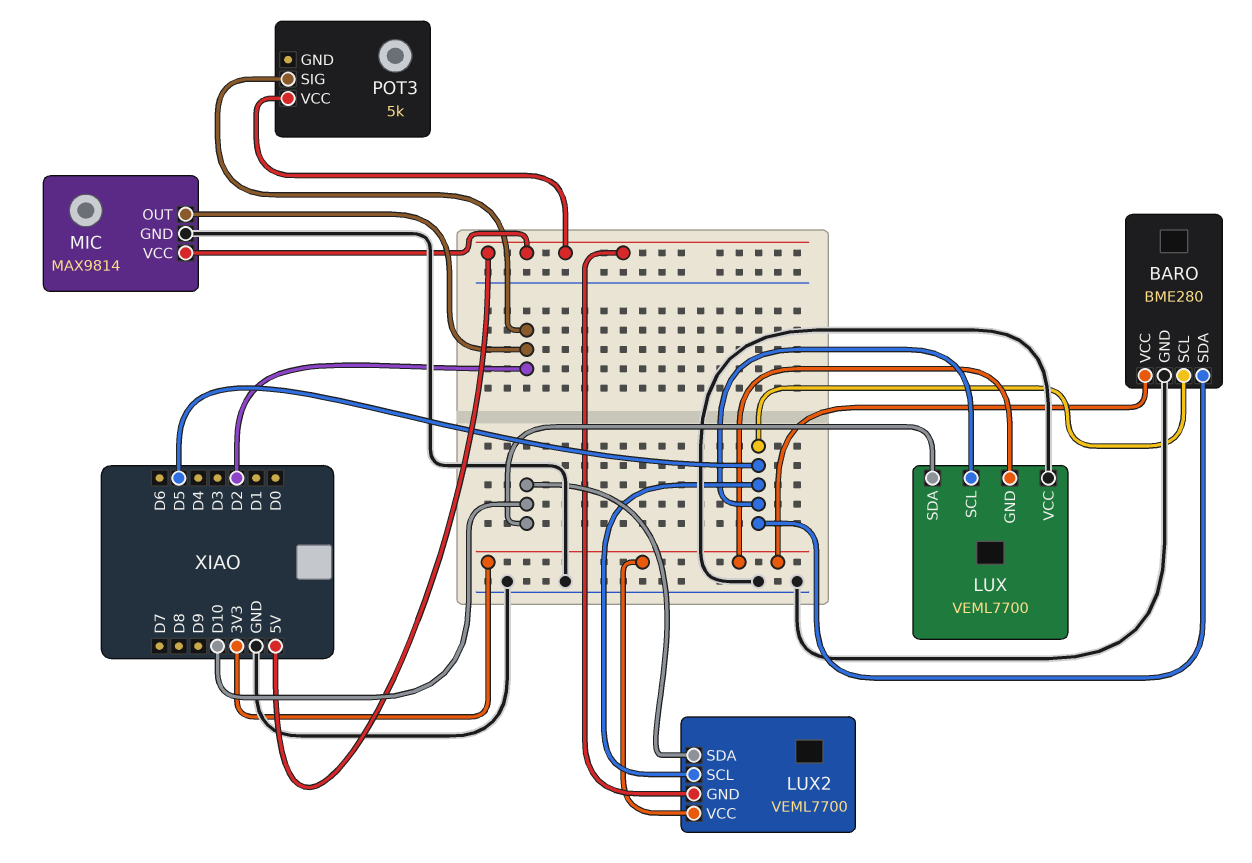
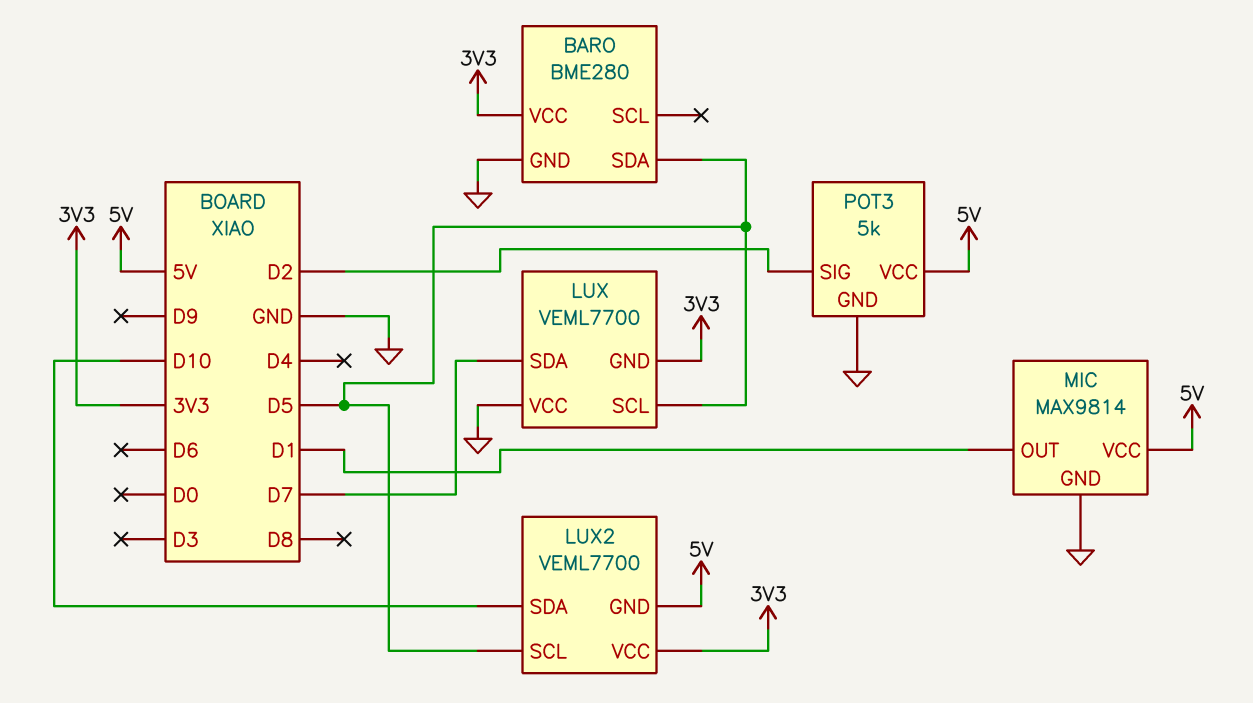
BARO pin SCL: D5 -> none
LUX pin SDA: D10 -> D7
MIC pin OUT: D2 -> D1
POT3 pin GND: none -> GND

